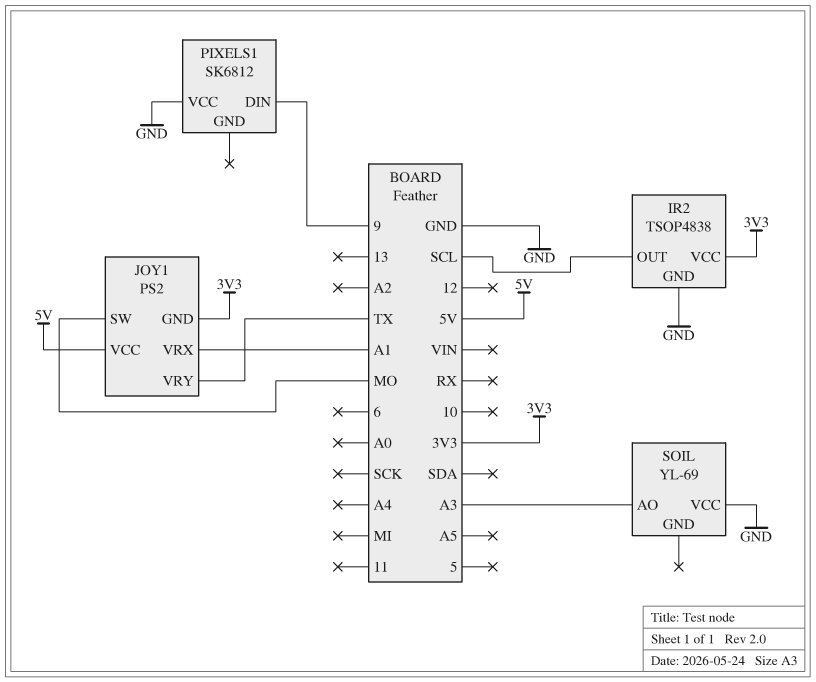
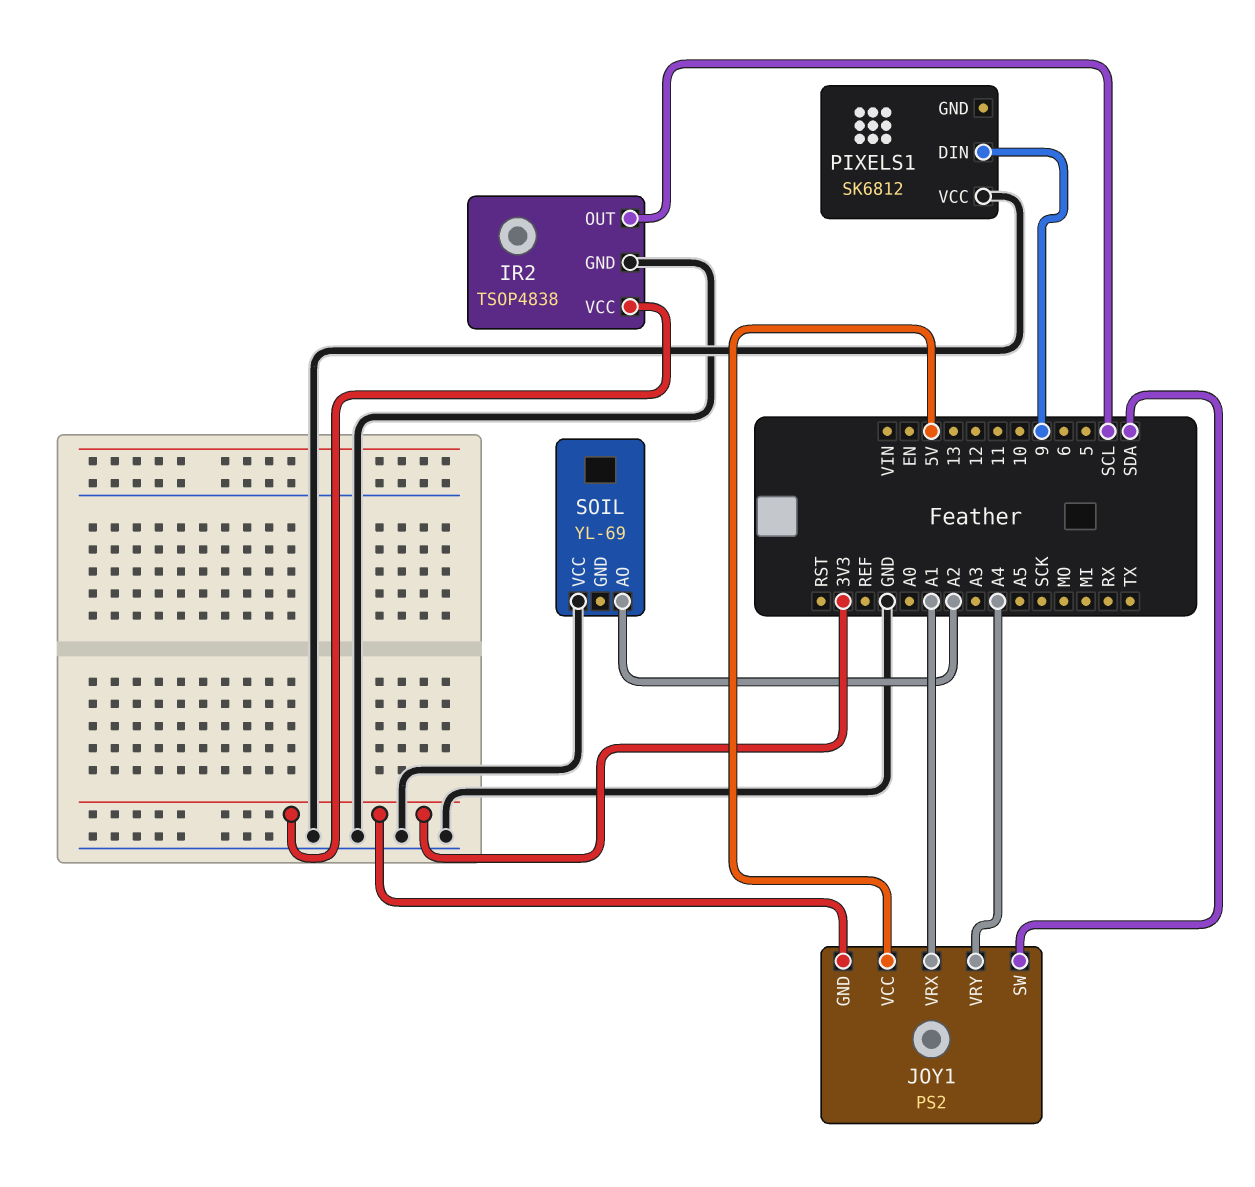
JOY1 pin SW: MO -> SDA
JOY1 pin VRY: TX -> A4
SOIL pin AO: A3 -> A2

